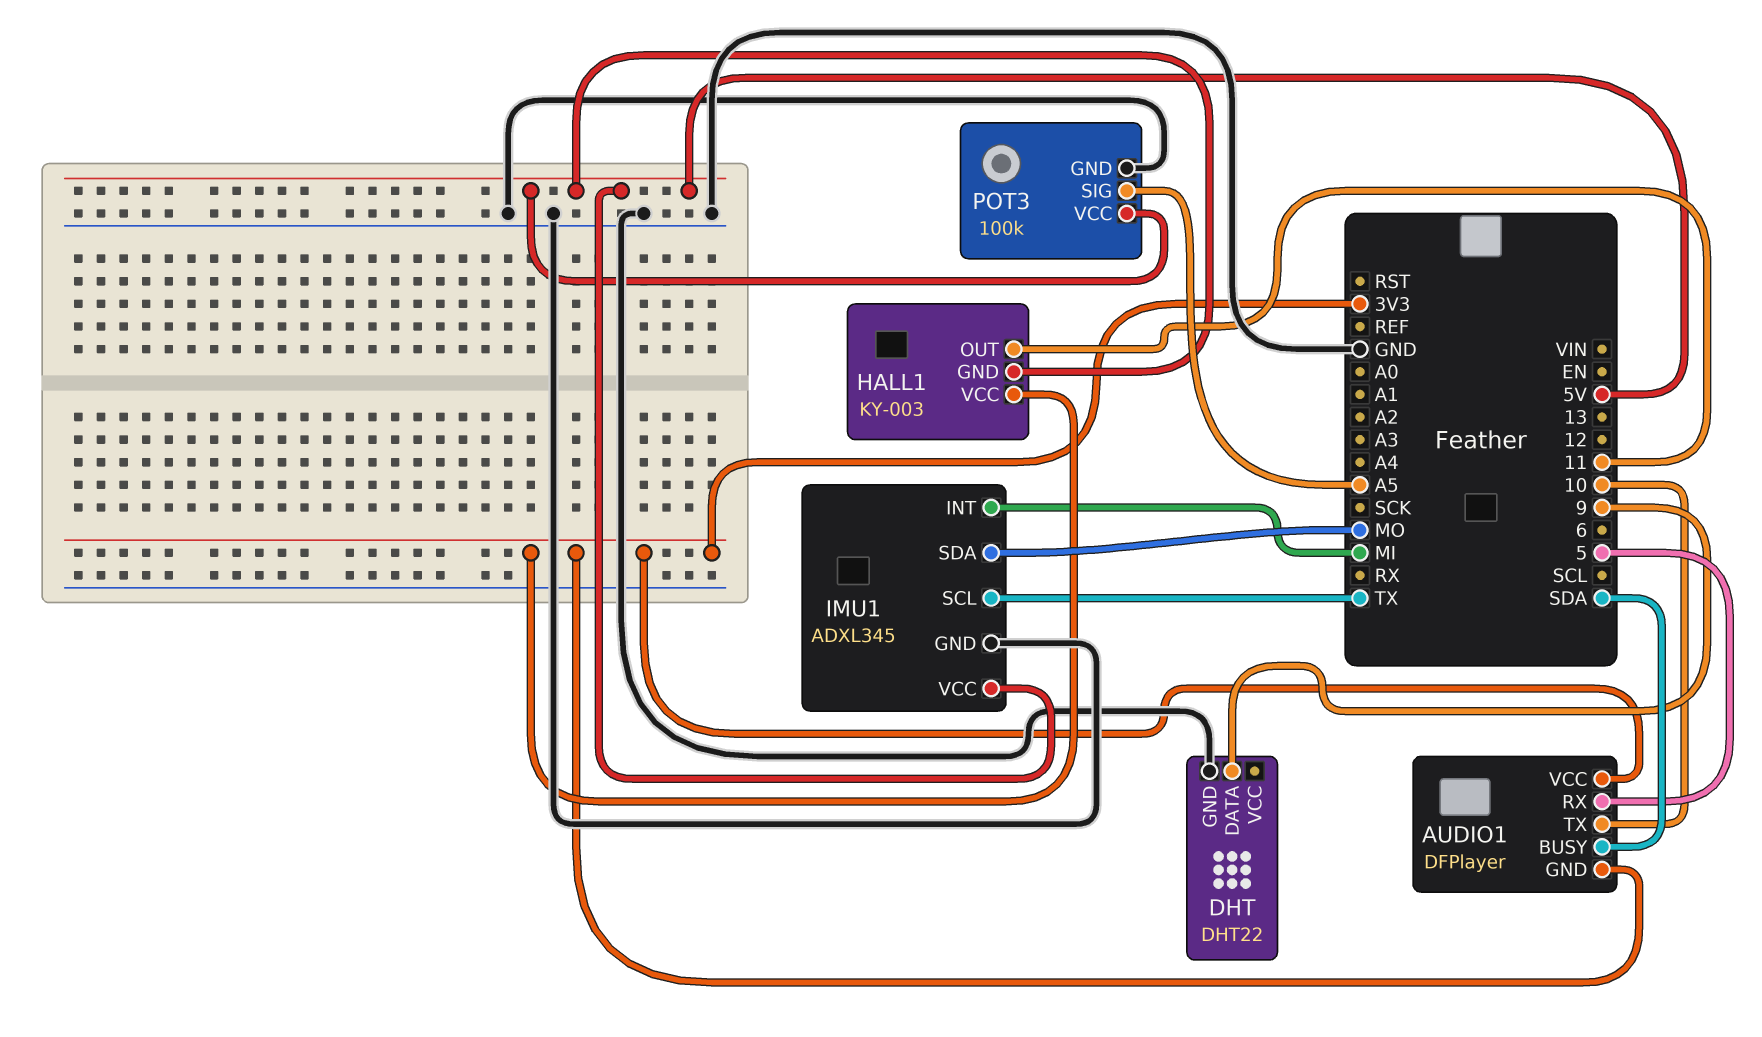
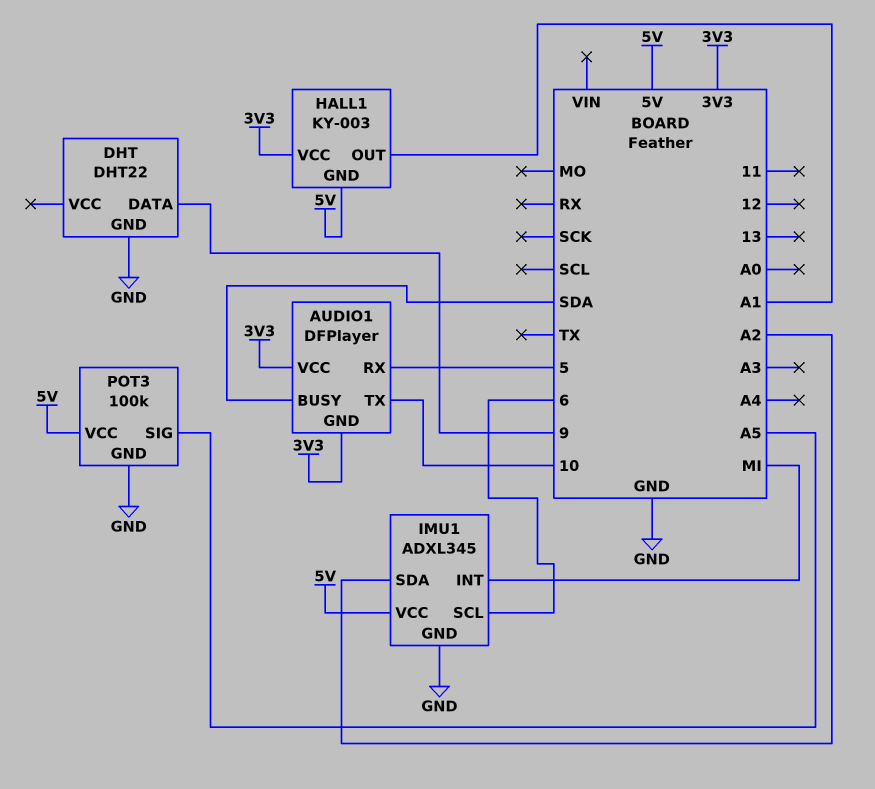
HALL1 pin OUT: 11 -> A1
IMU1 pin SCL: TX -> 6
IMU1 pin SDA: MO -> A2

